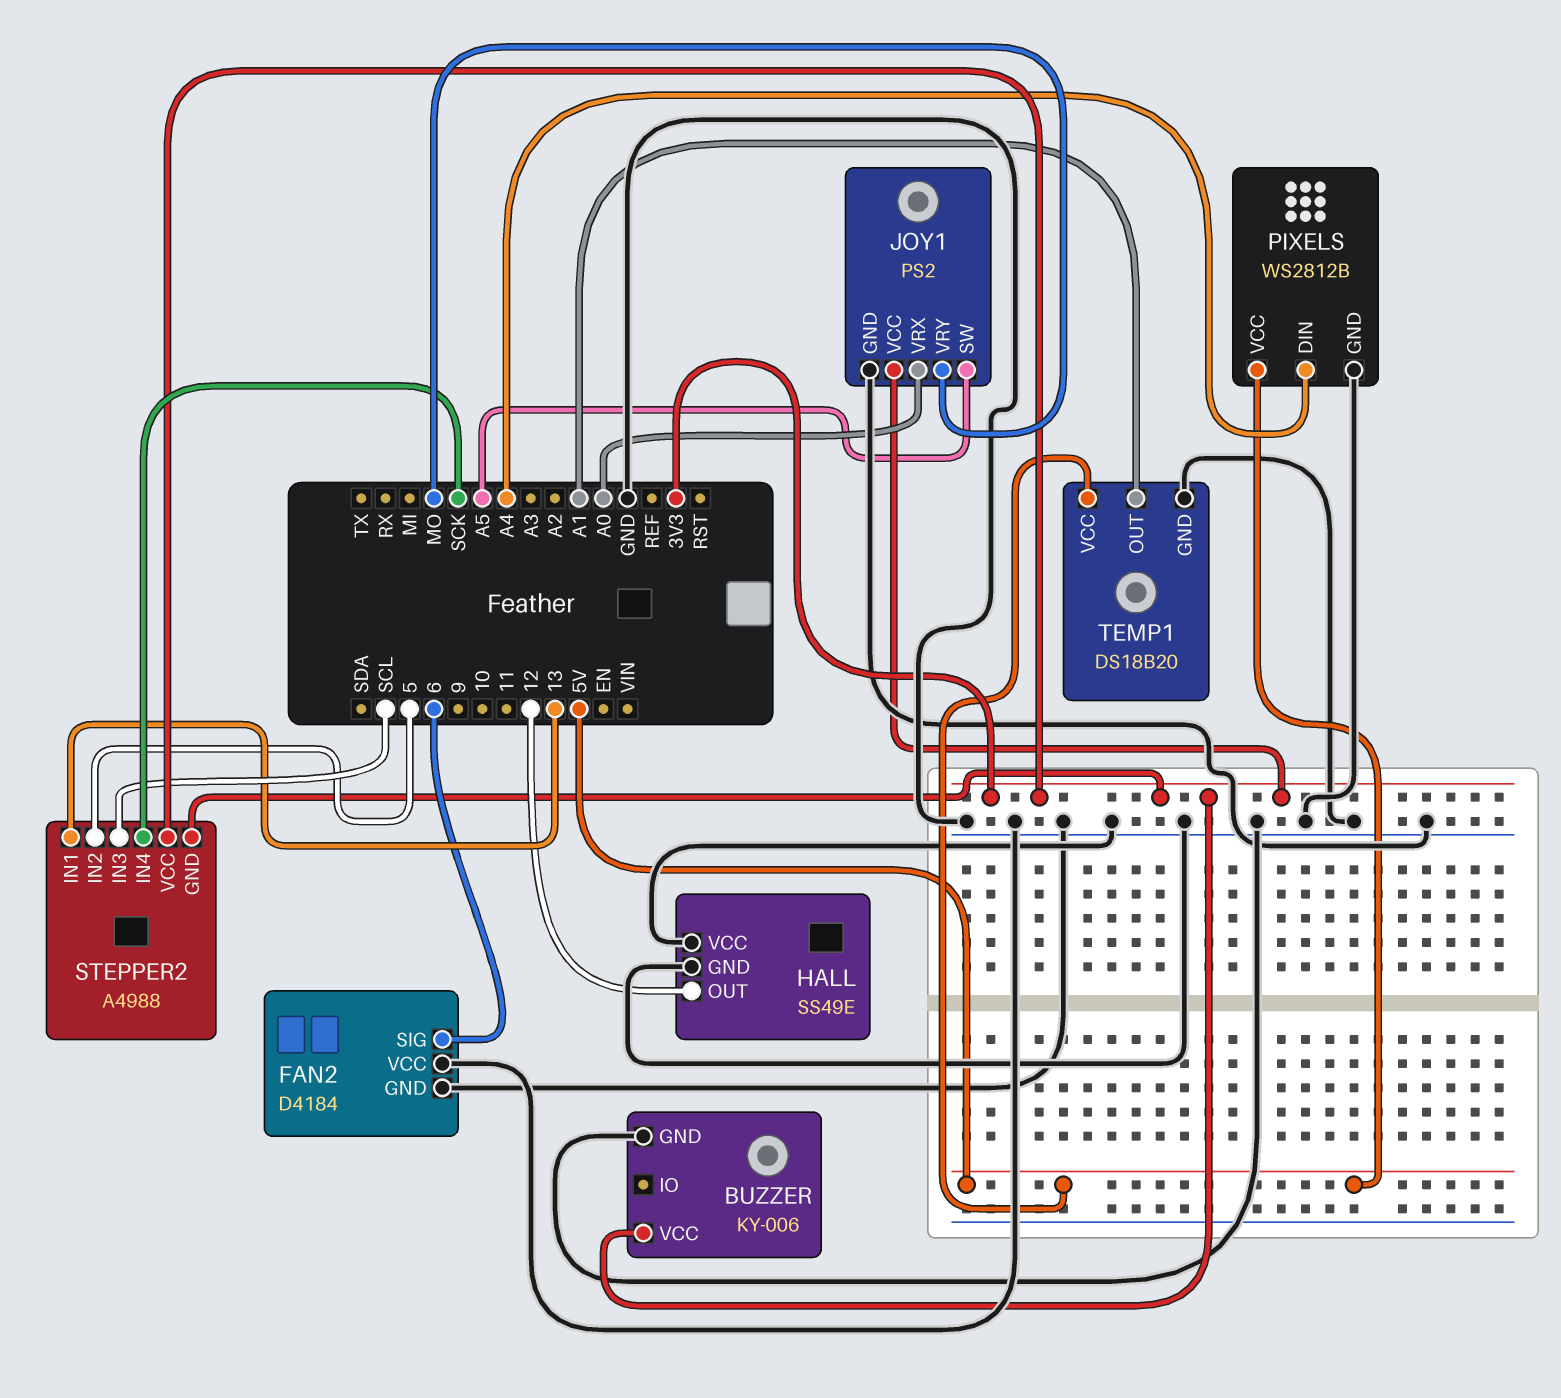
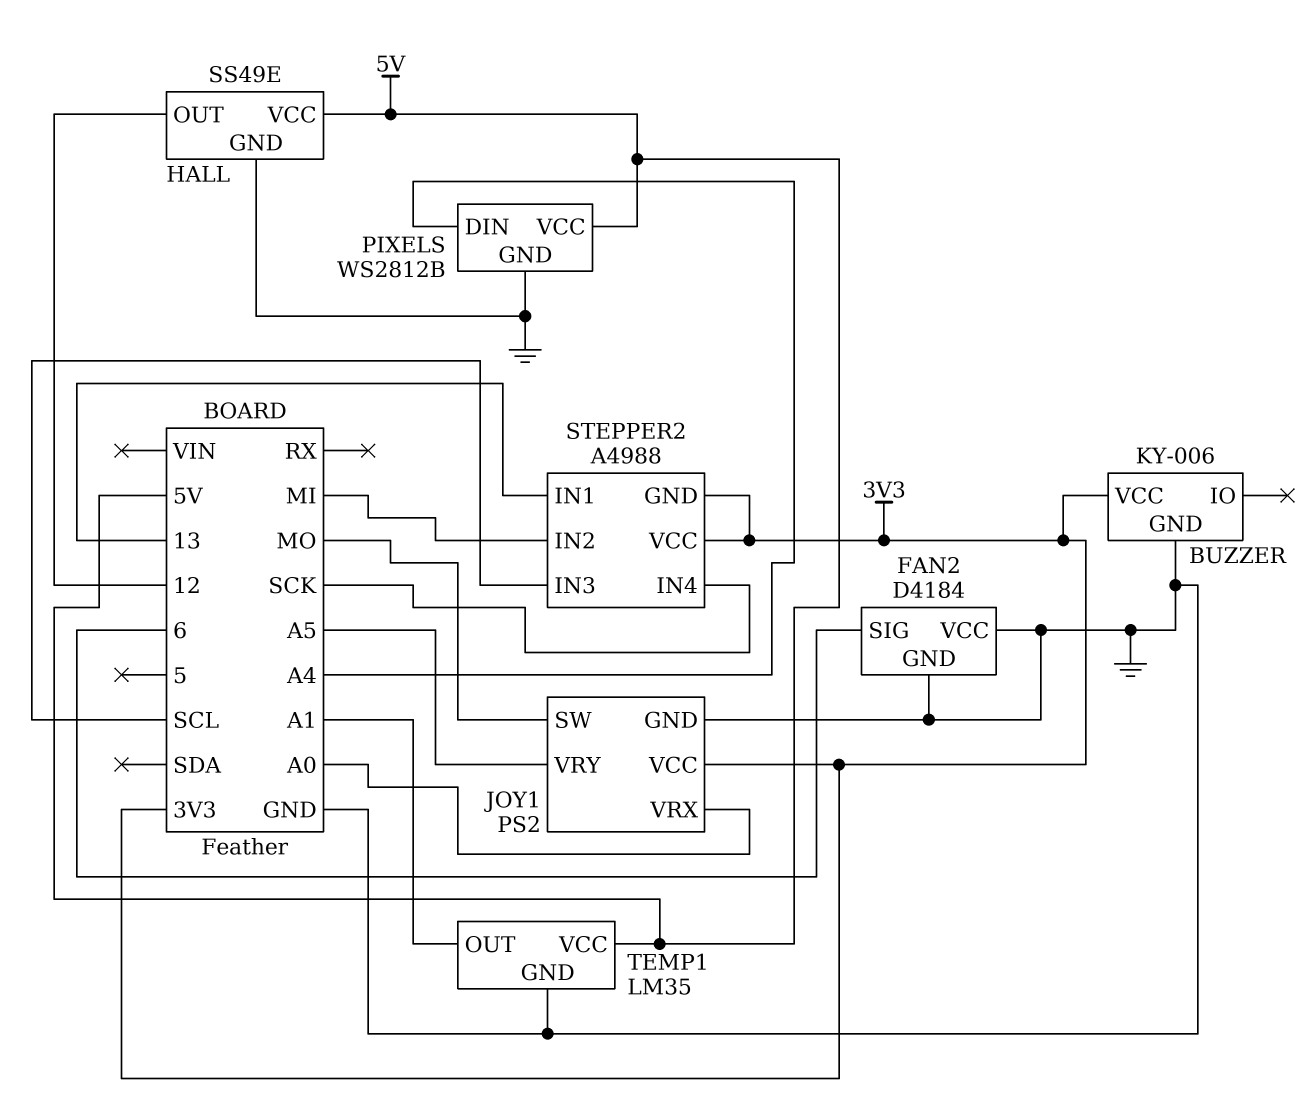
HALL pin VCC: GND -> 5V
JOY1 pin SW: A5 -> MO
JOY1 pin VRY: MO -> A5
STEPPER2 pin IN2: 5 -> MI
TEMP1: DS18B20 -> LM35

